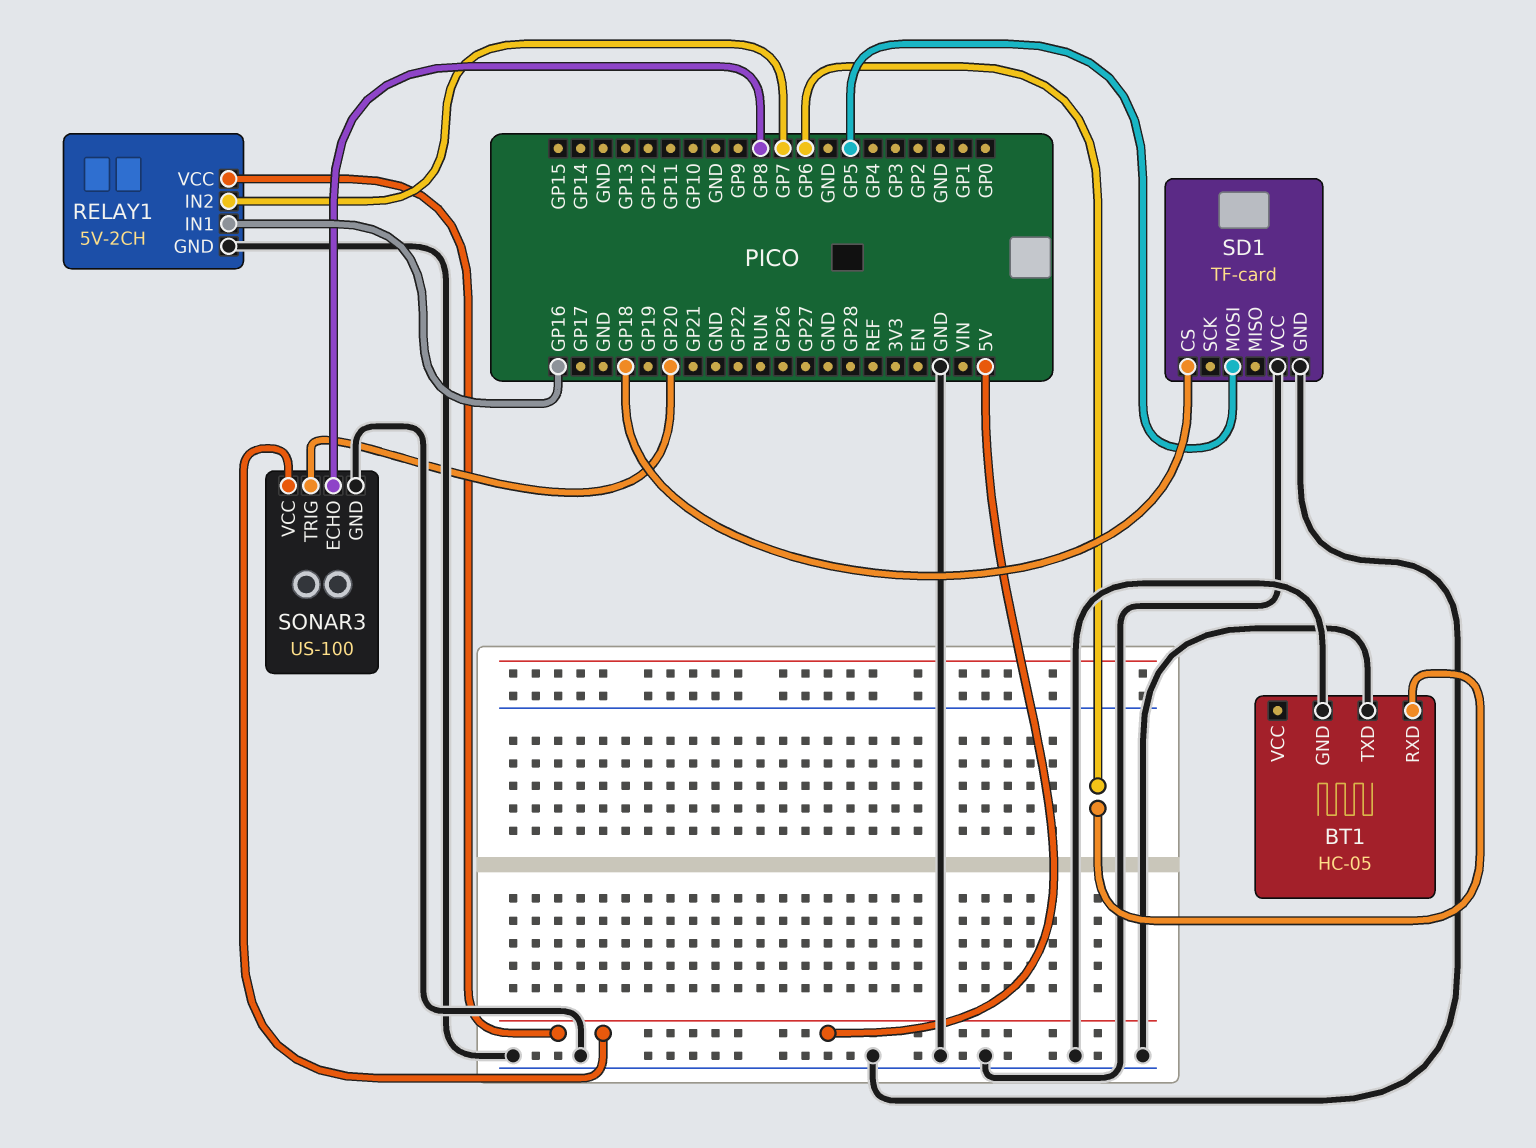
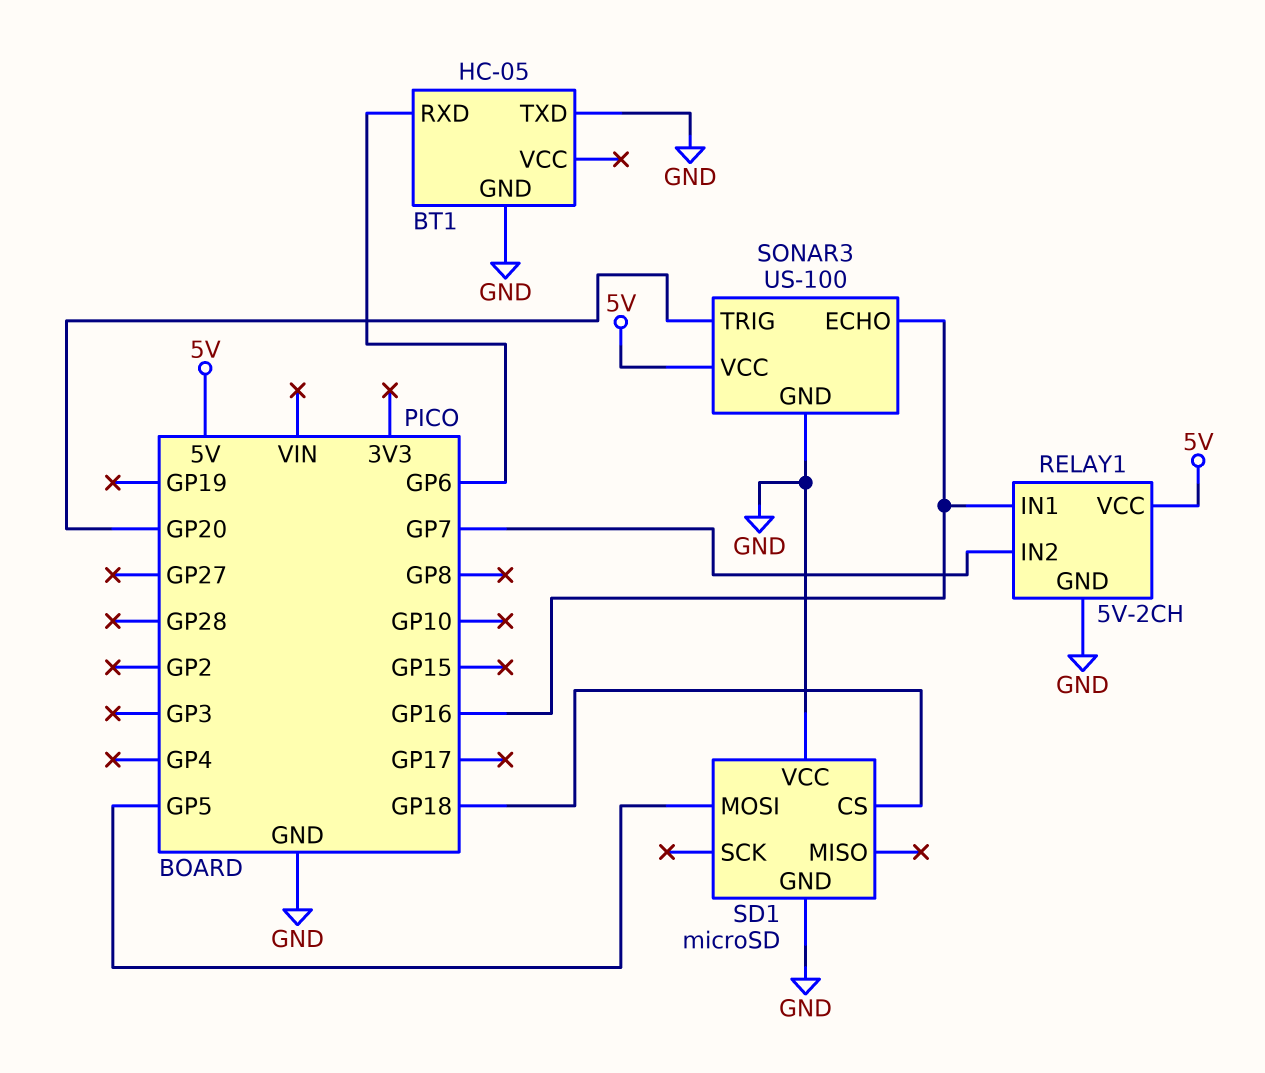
SD1: TF-card -> microSD
SONAR3 pin ECHO: GP8 -> GP16

